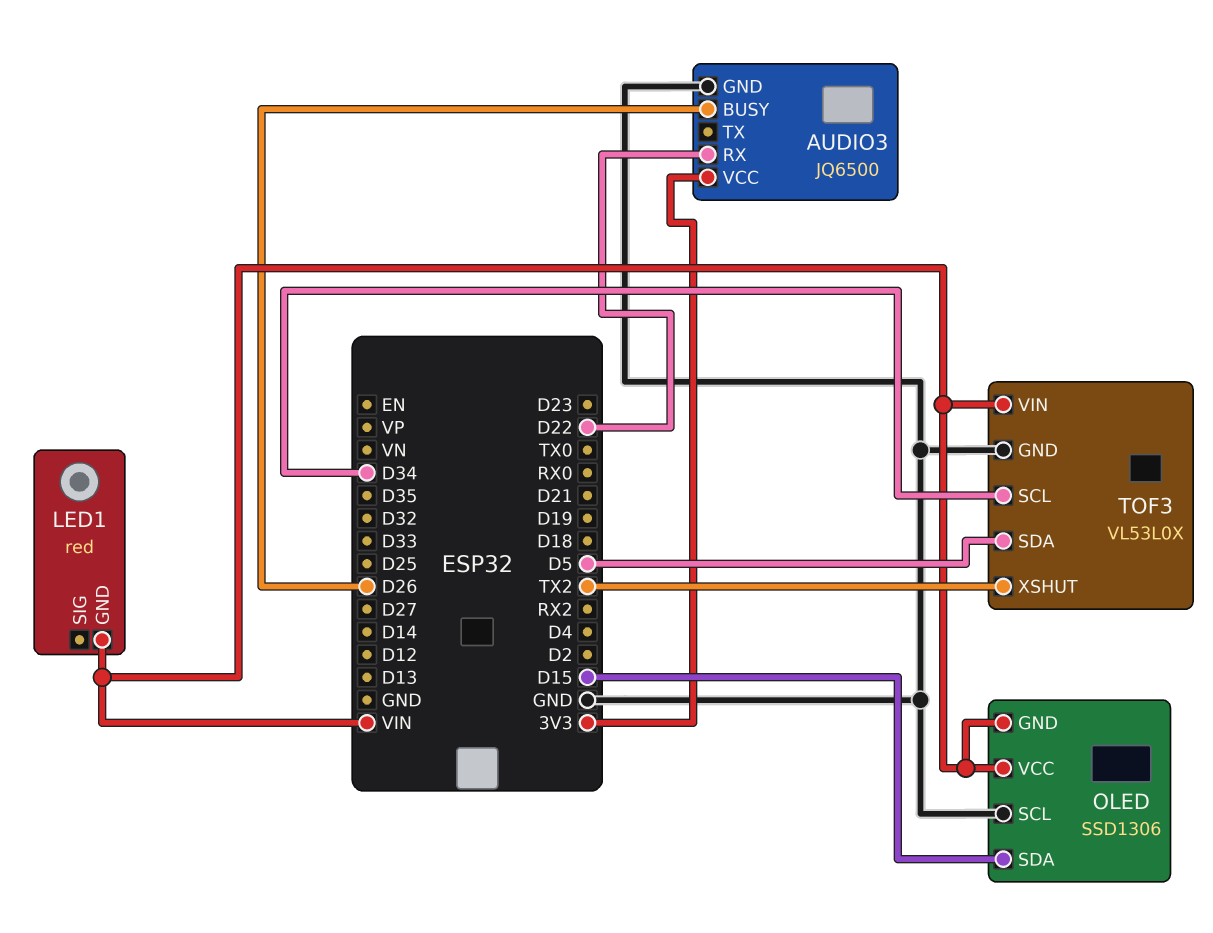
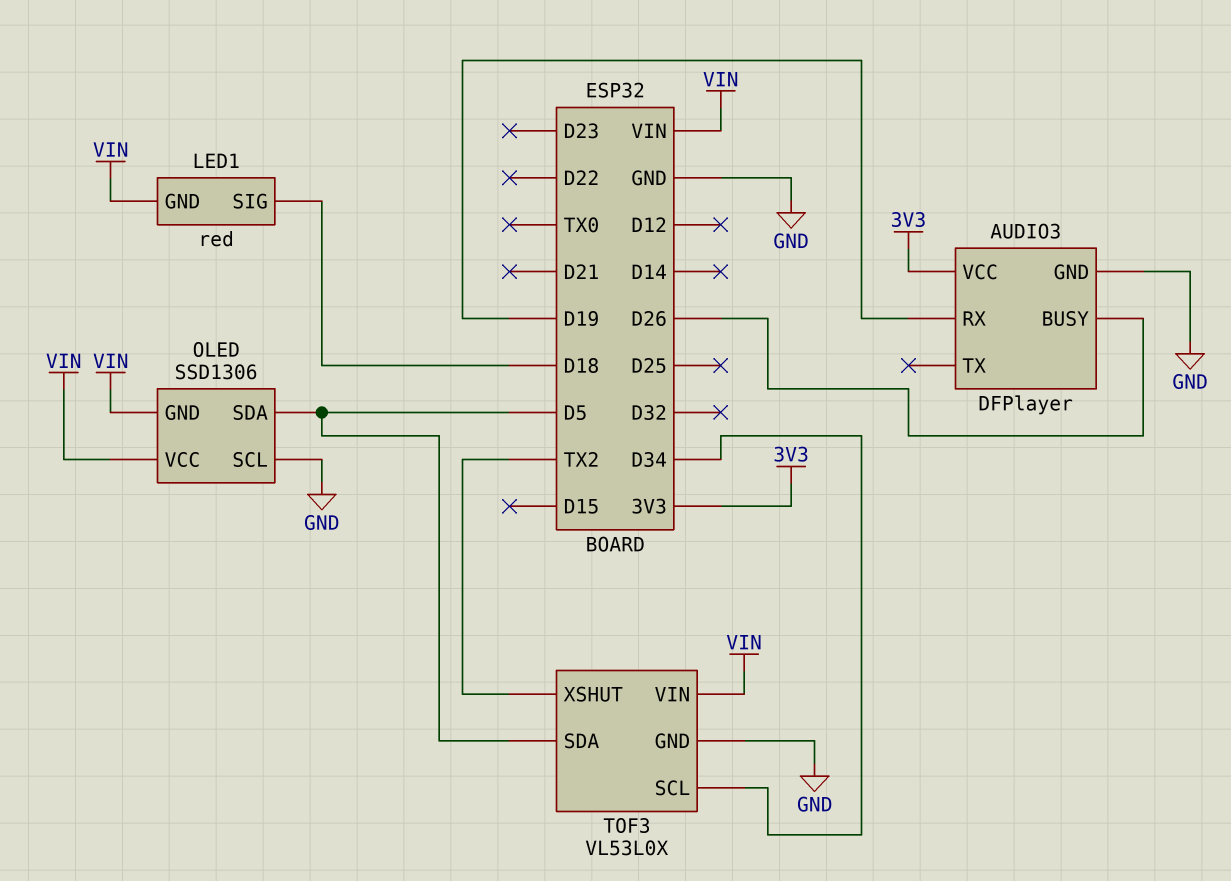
AUDIO3: JQ6500 -> DFPlayer
AUDIO3 pin RX: D22 -> D19
LED1 pin SIG: none -> D18
OLED pin SDA: D15 -> D5

